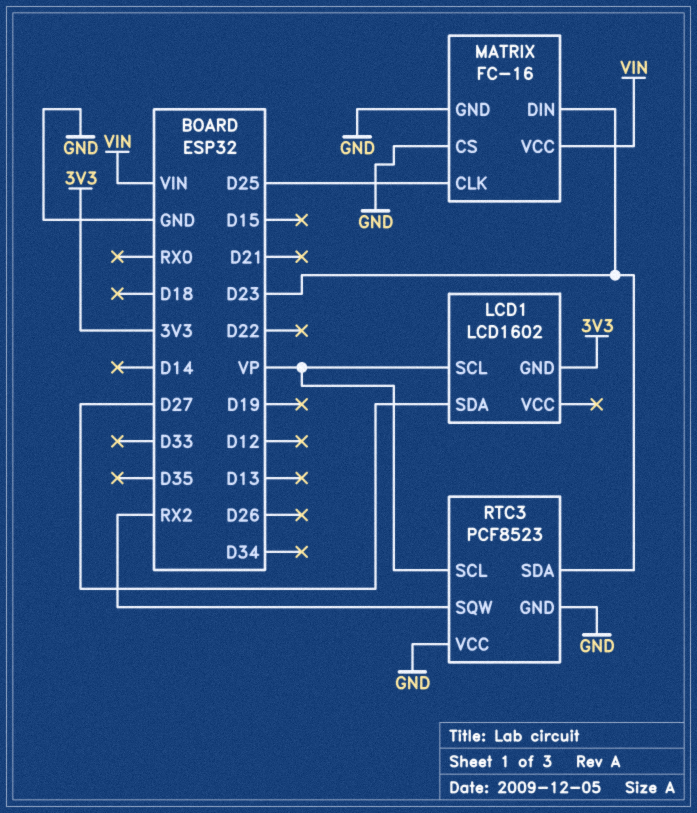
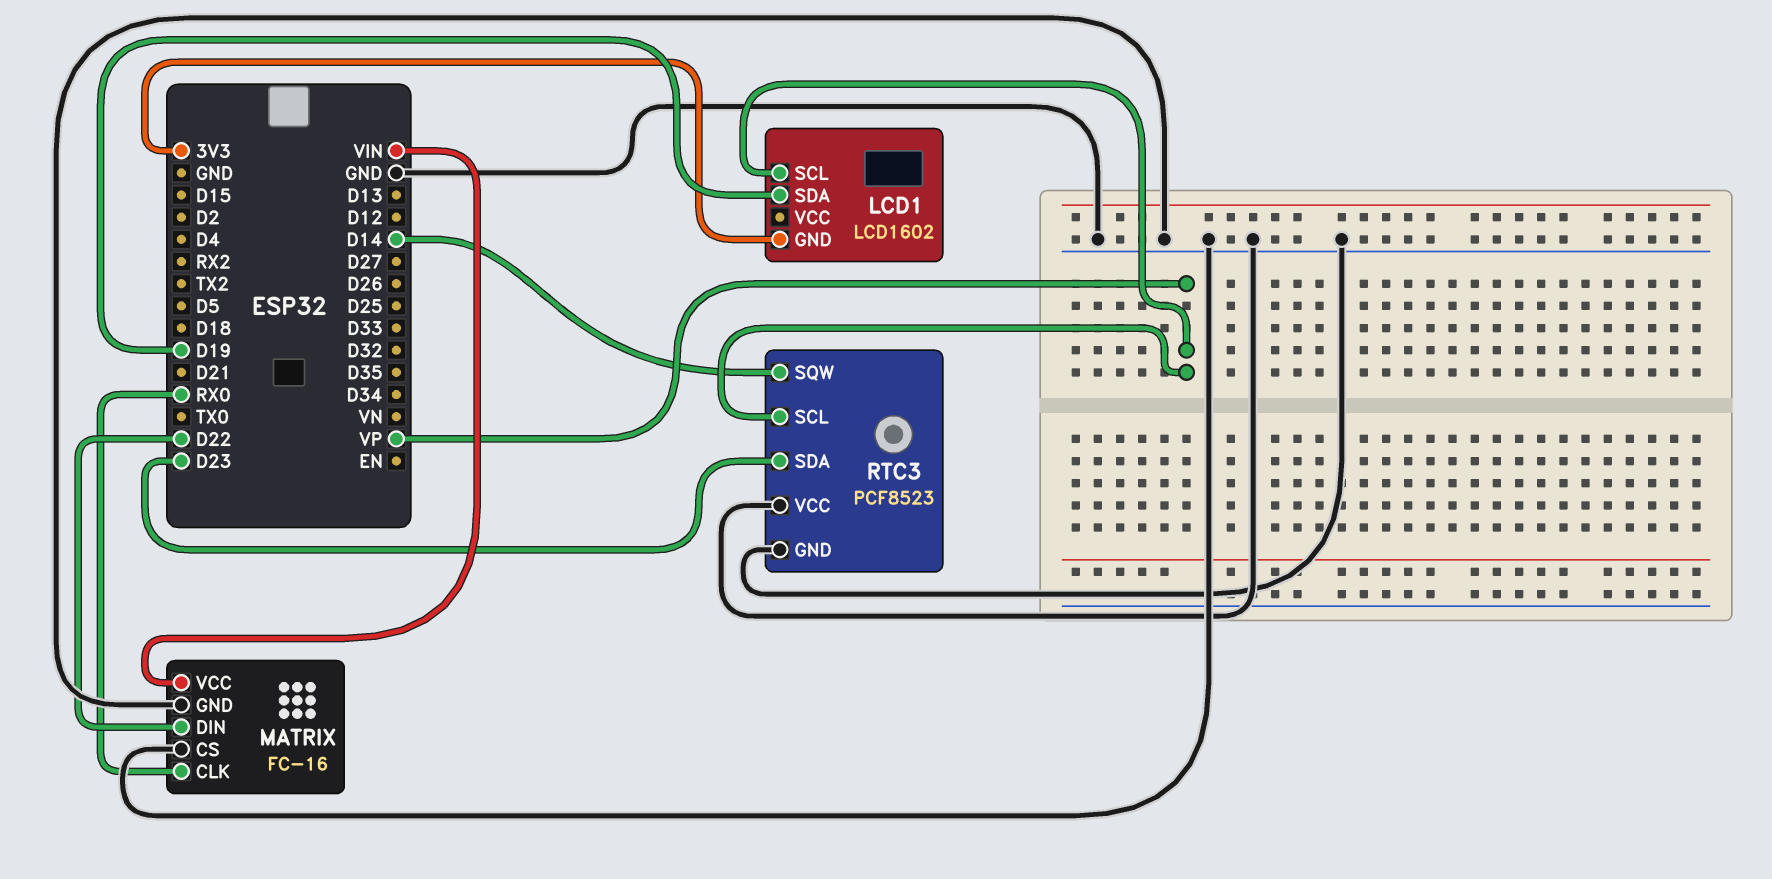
LCD1 pin SDA: D27 -> D19
MATRIX pin CLK: D25 -> RX0
MATRIX pin DIN: D23 -> D22
RTC3 pin SQW: RX2 -> D14

